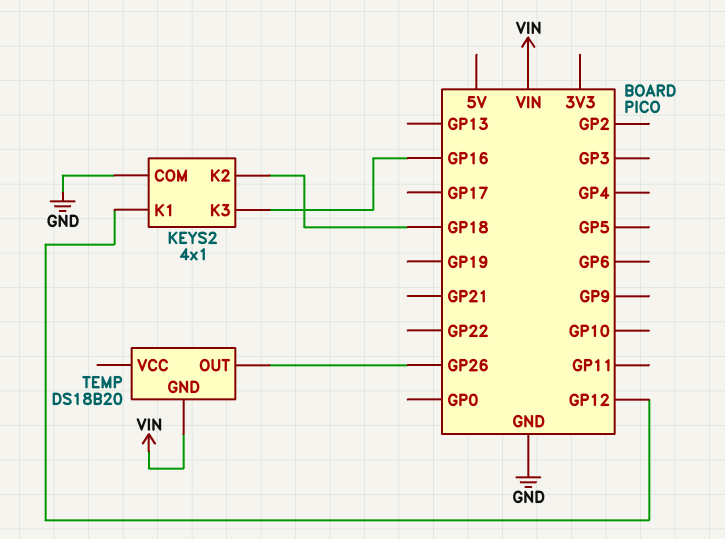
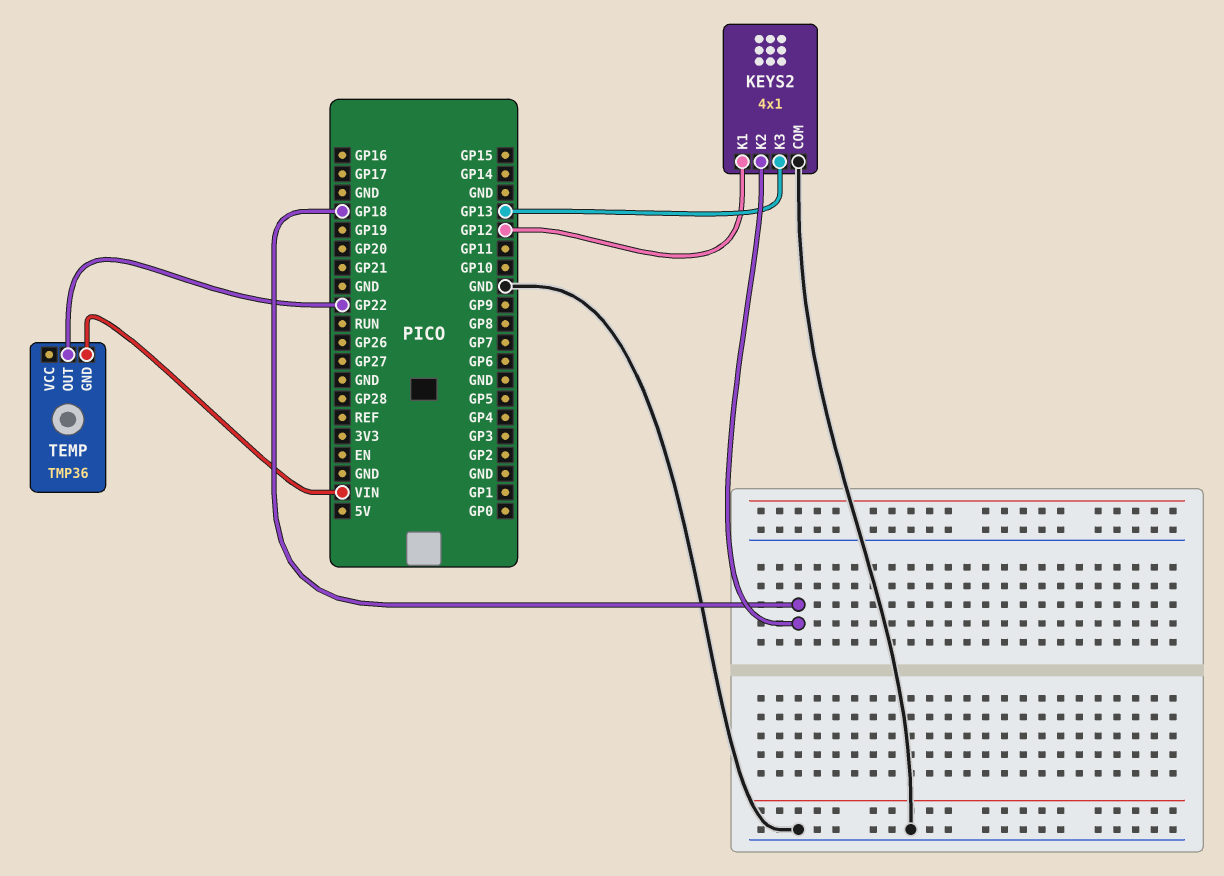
KEYS2 pin K3: GP16 -> GP13
TEMP: DS18B20 -> TMP36
TEMP pin OUT: GP26 -> GP22

